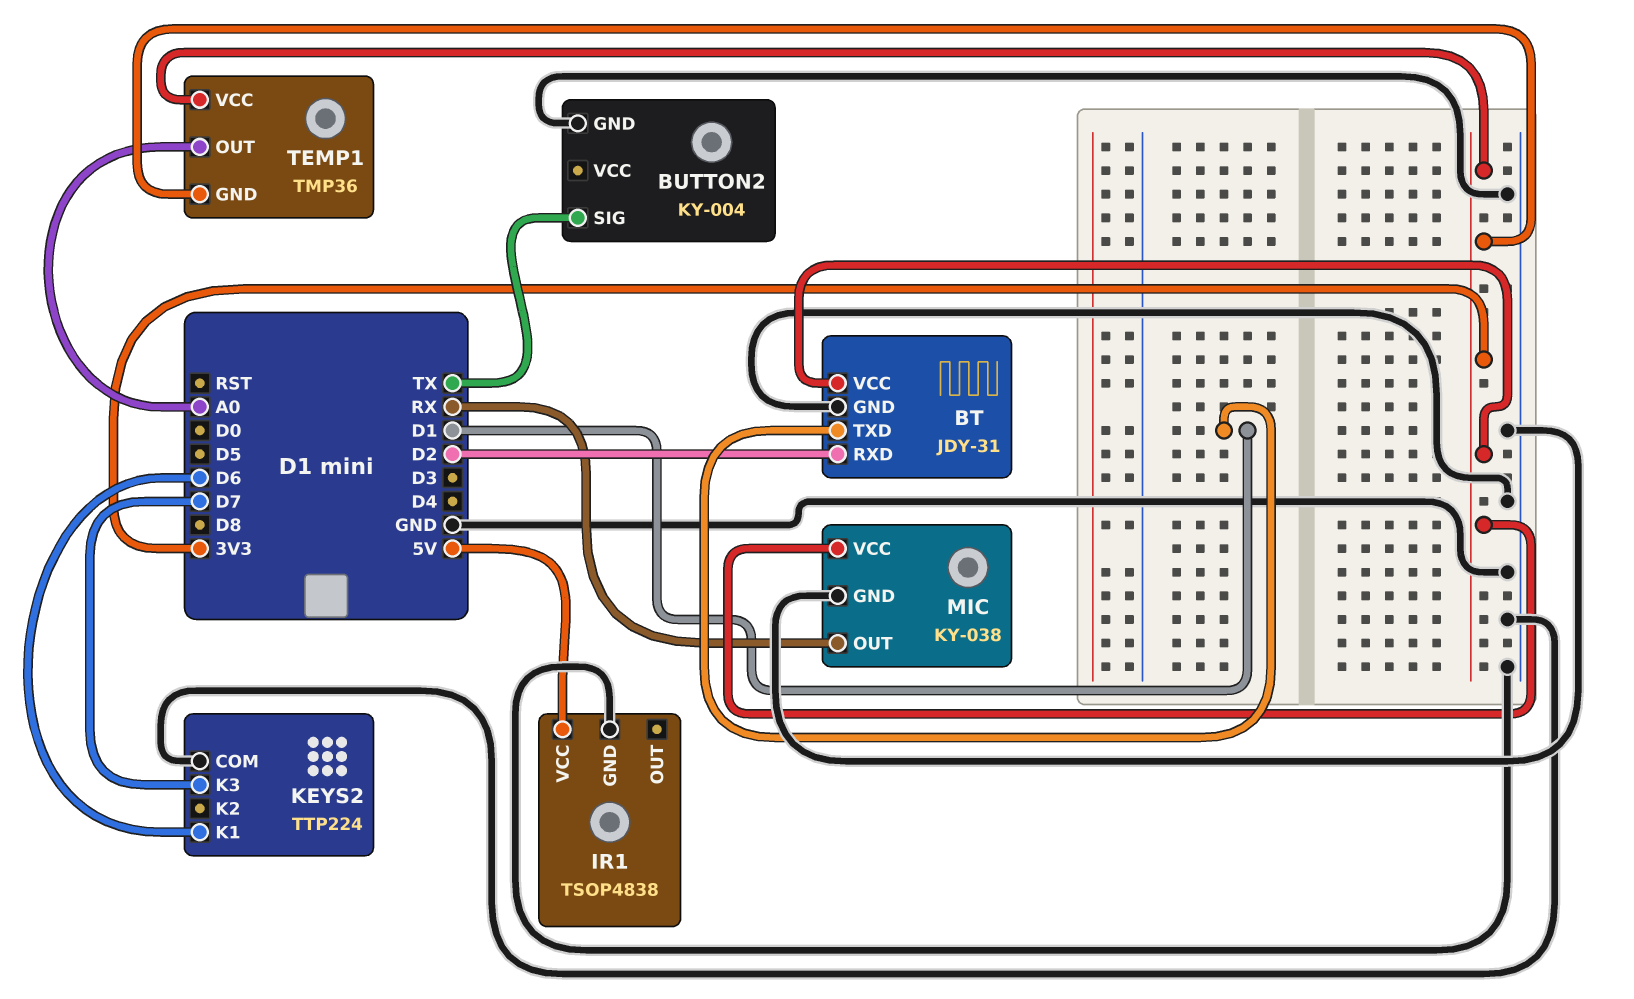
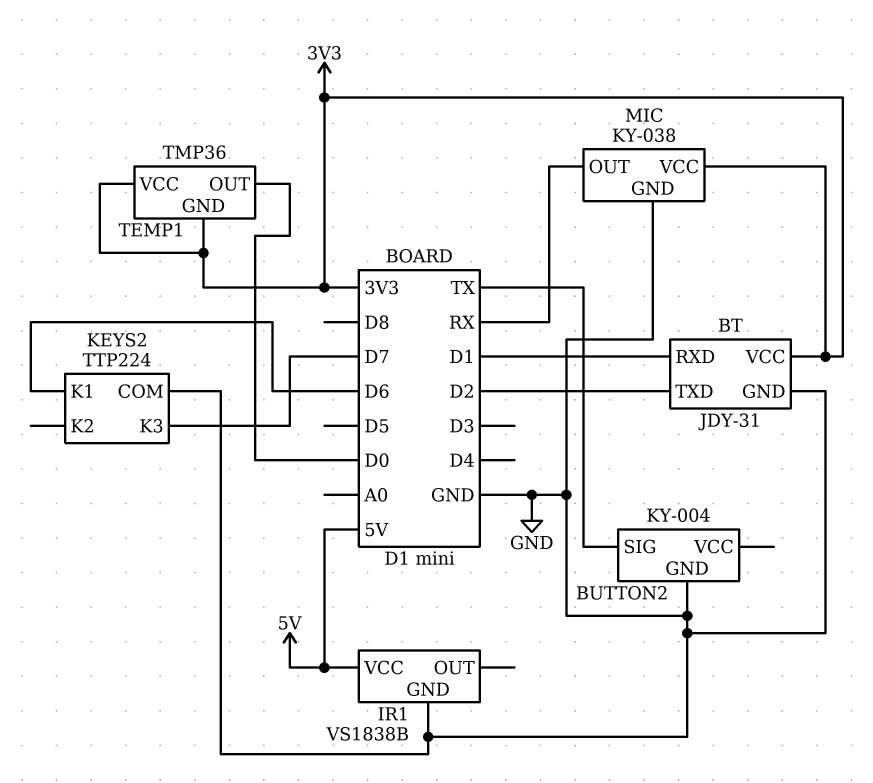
BT pin RXD: D2 -> D1
BT pin TXD: D1 -> D2
IR1: TSOP4838 -> VS1838B
TEMP1 pin OUT: A0 -> D0

